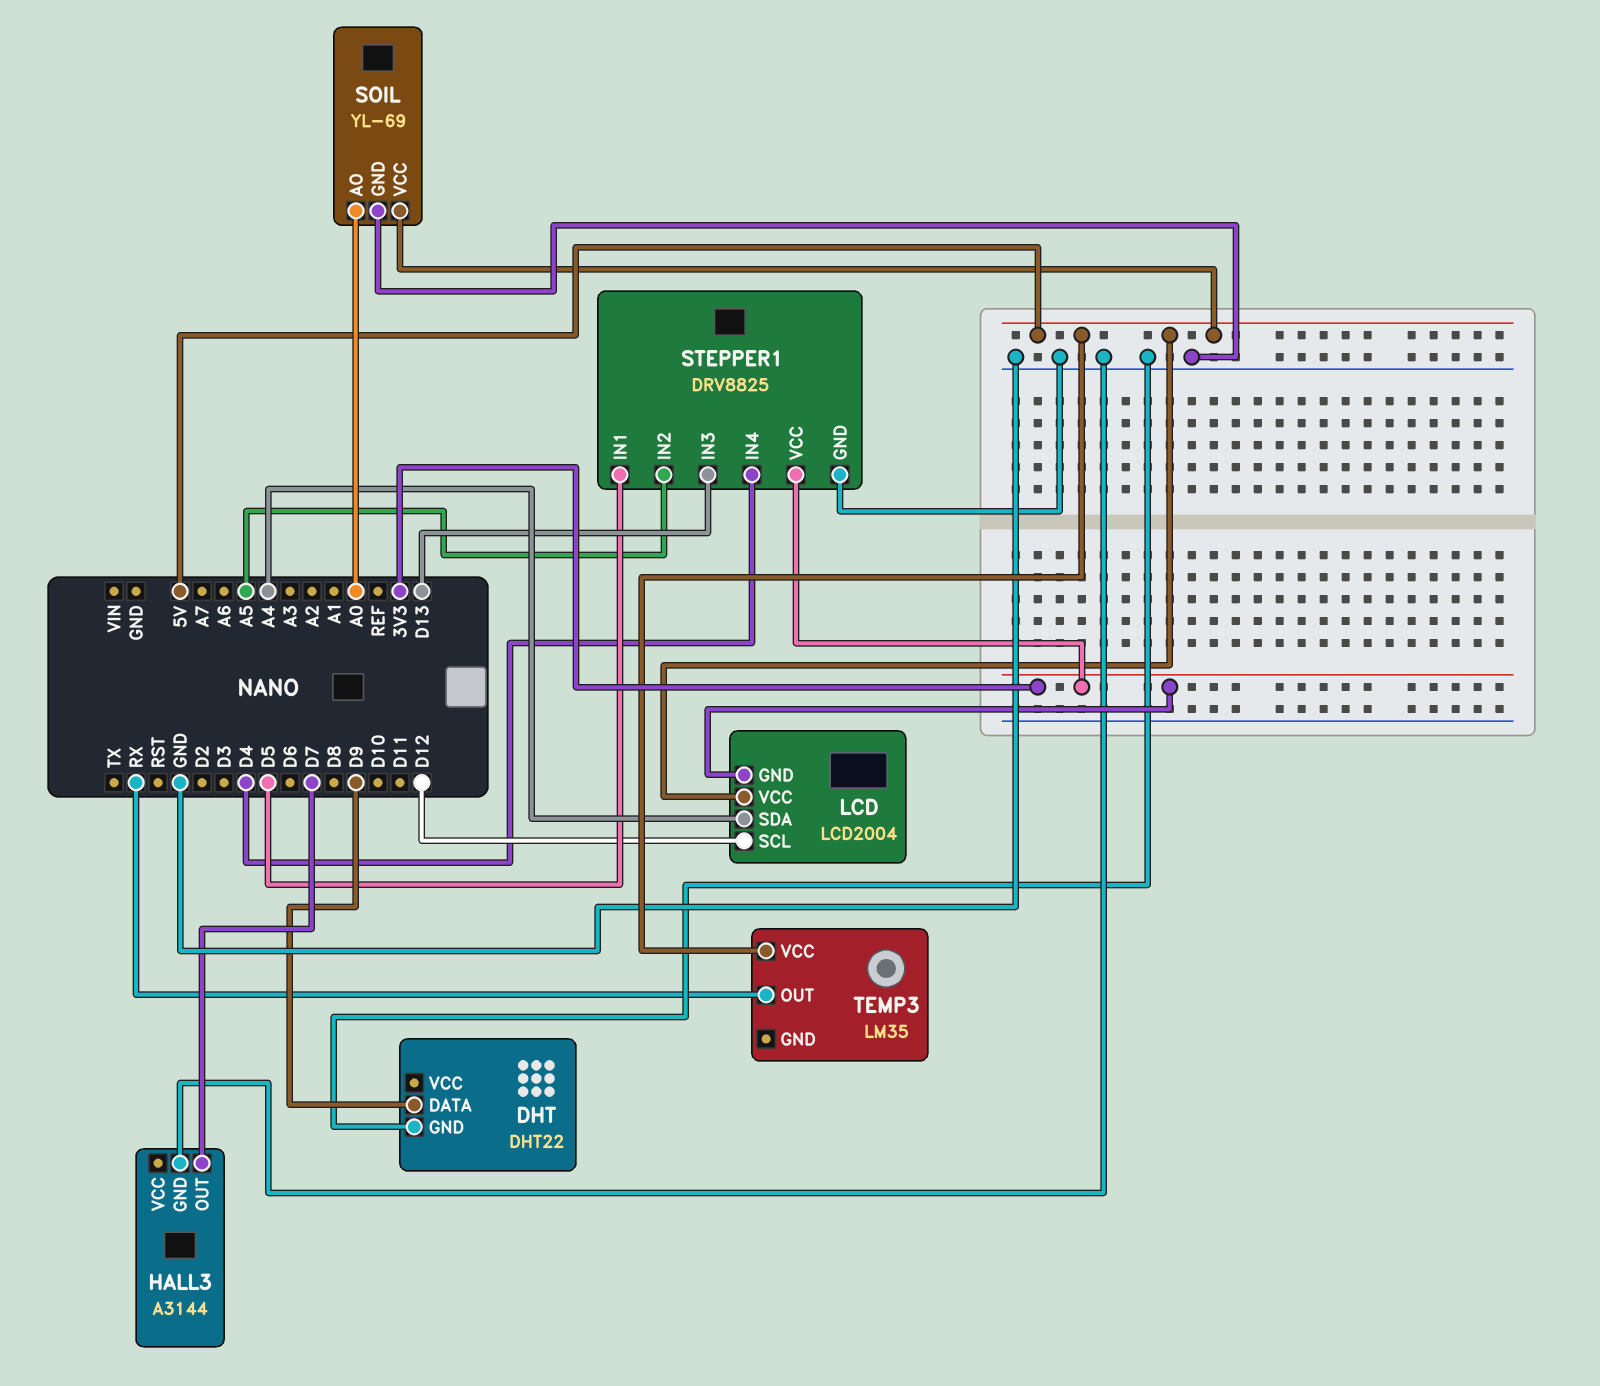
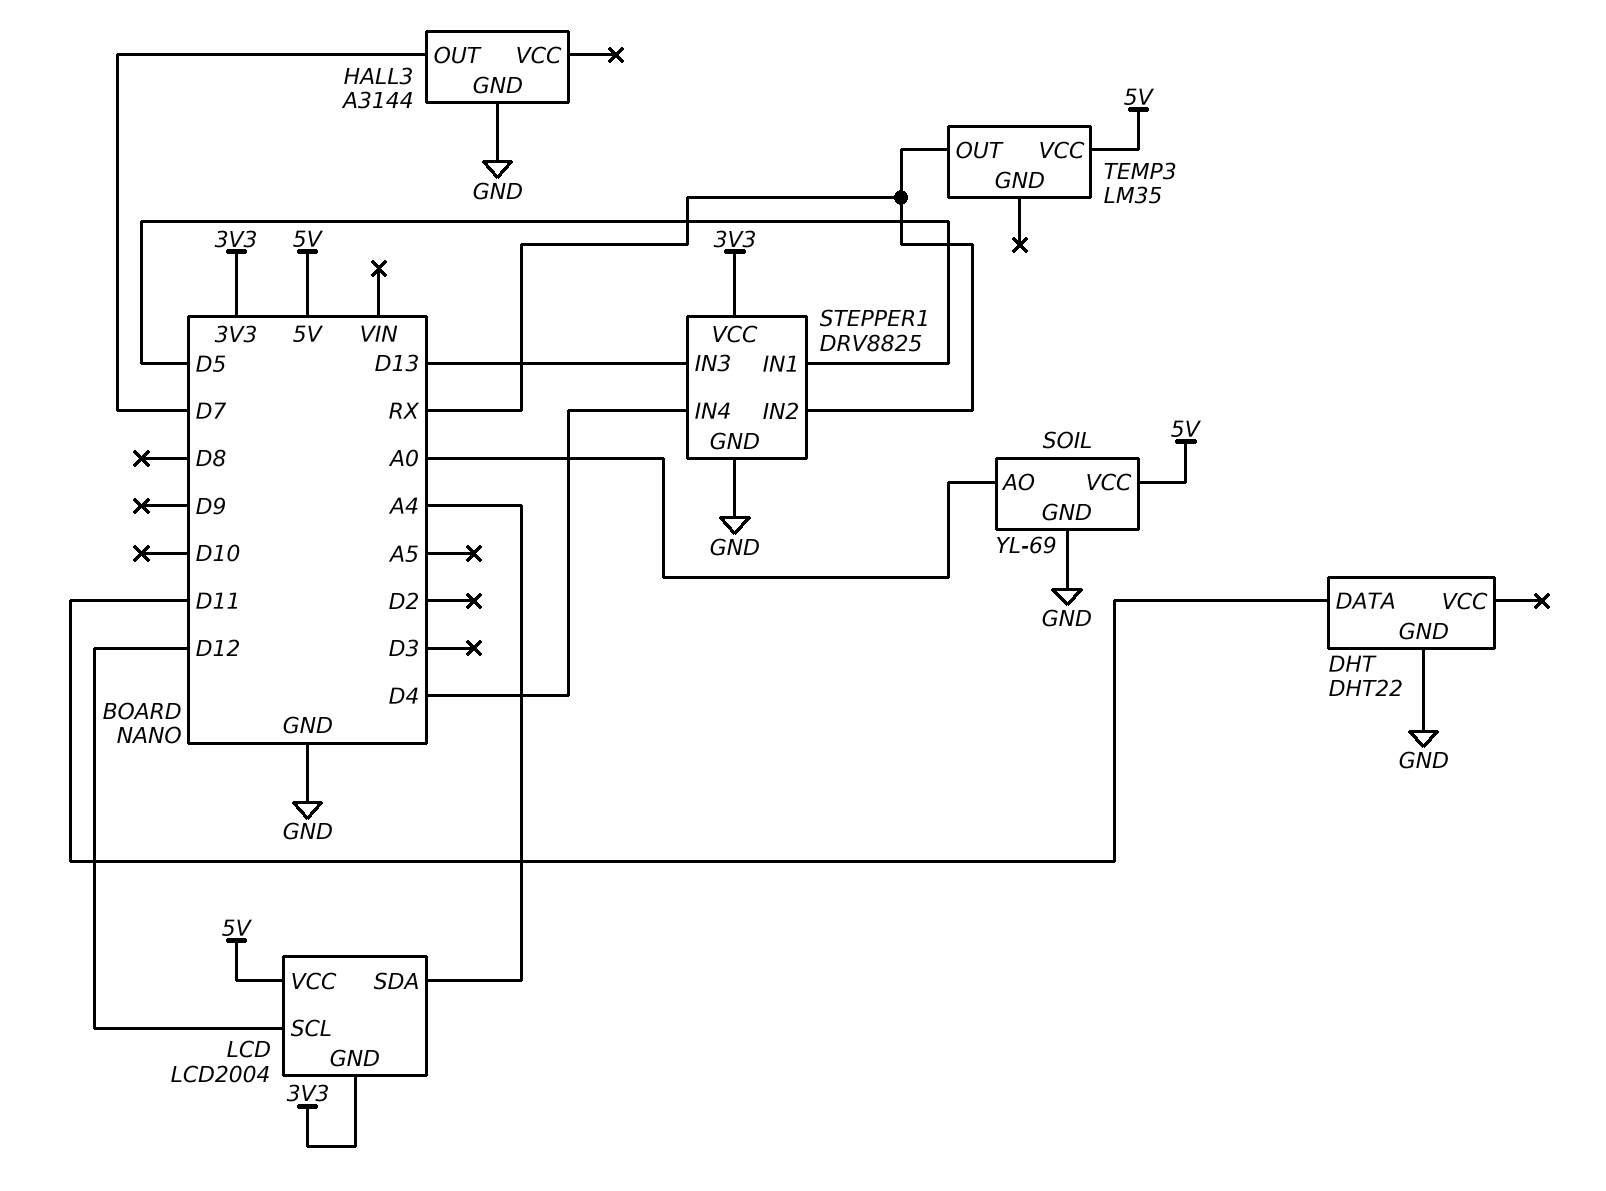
DHT pin DATA: D9 -> D11
STEPPER1 pin IN2: A5 -> RX

